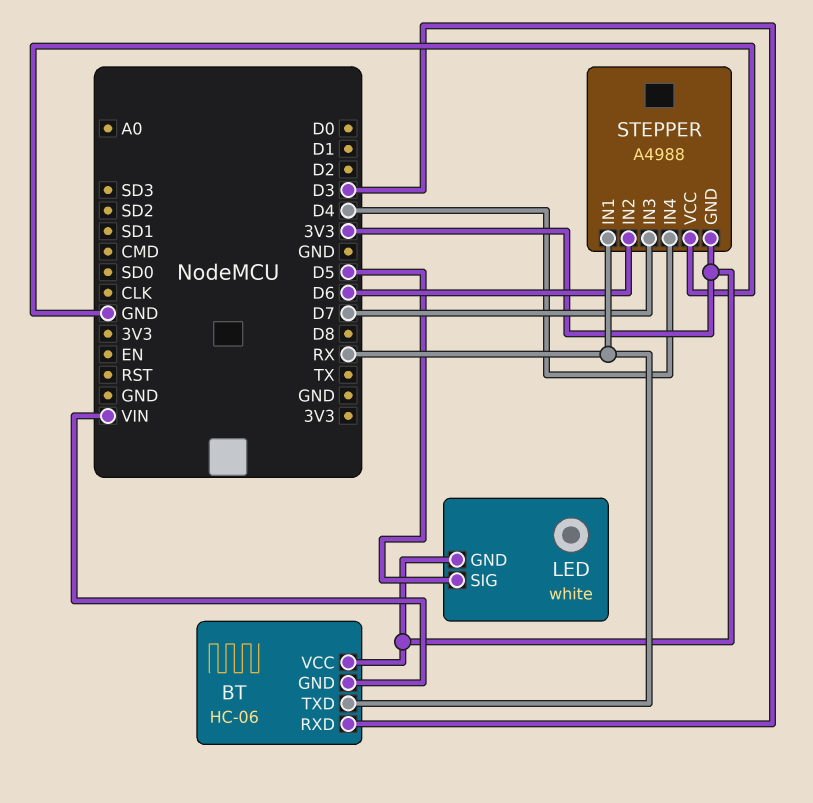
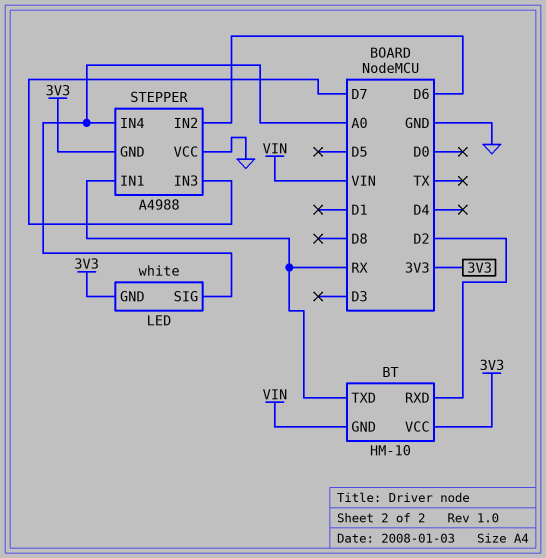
BT: HC-06 -> HM-10
BT pin RXD: D3 -> D2
LED pin SIG: D5 -> A0
STEPPER pin IN4: D4 -> A0

